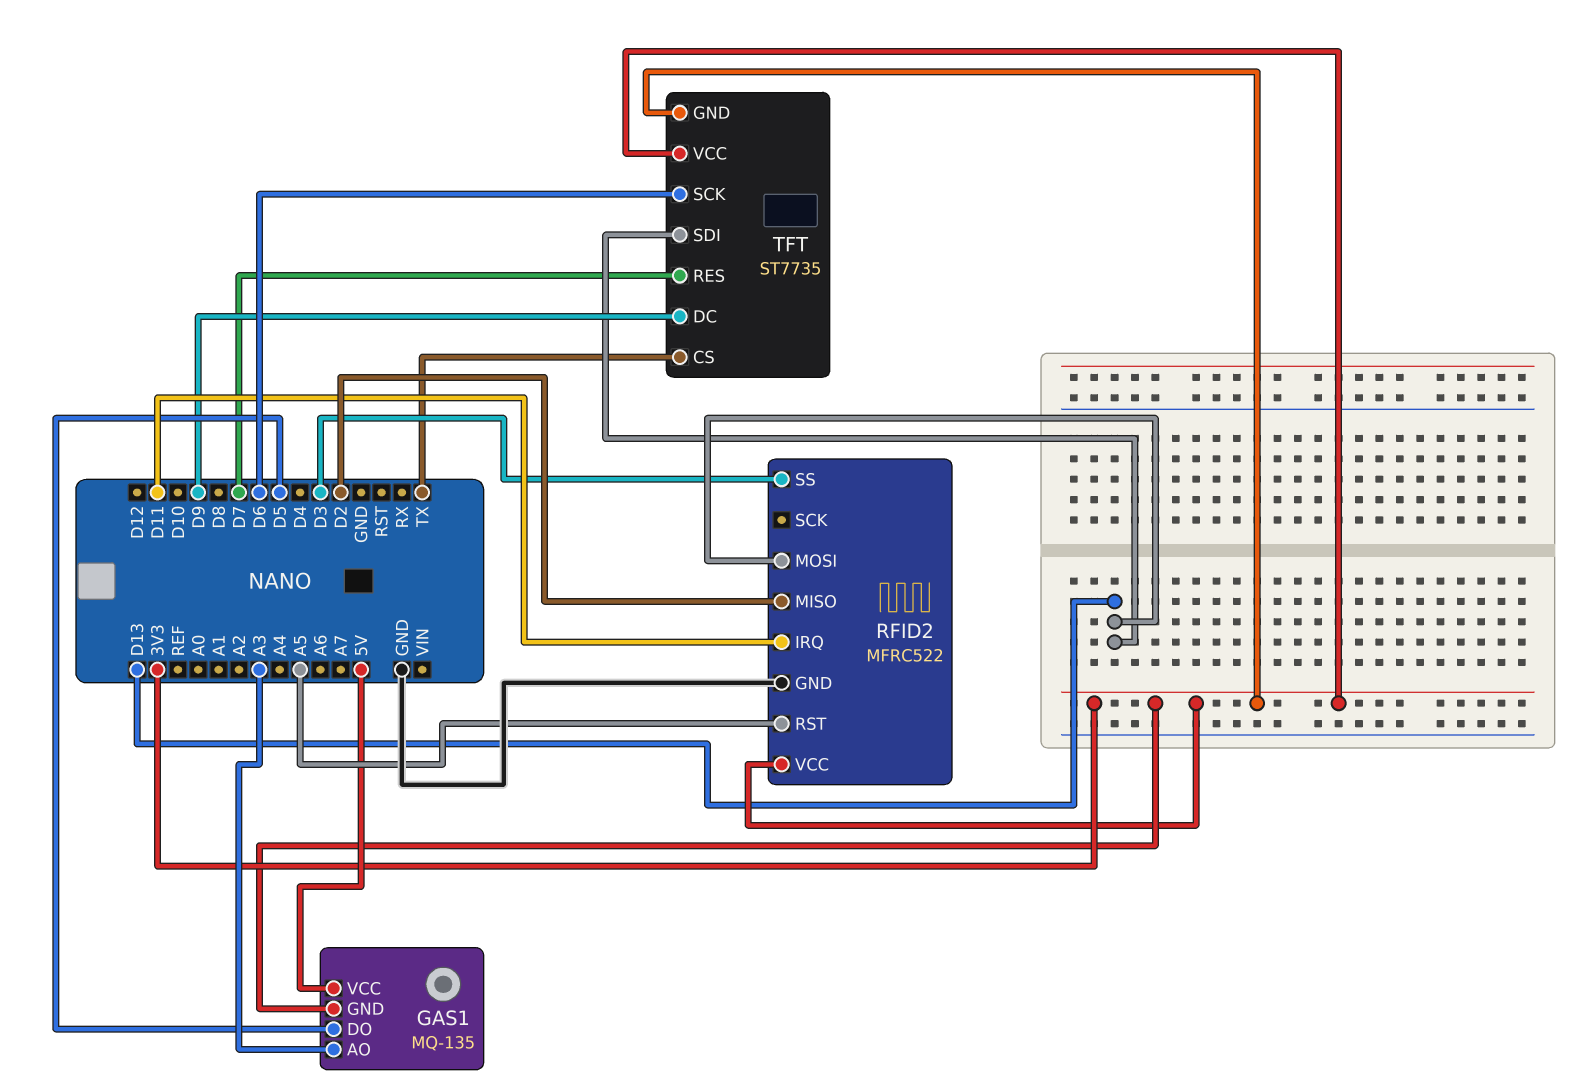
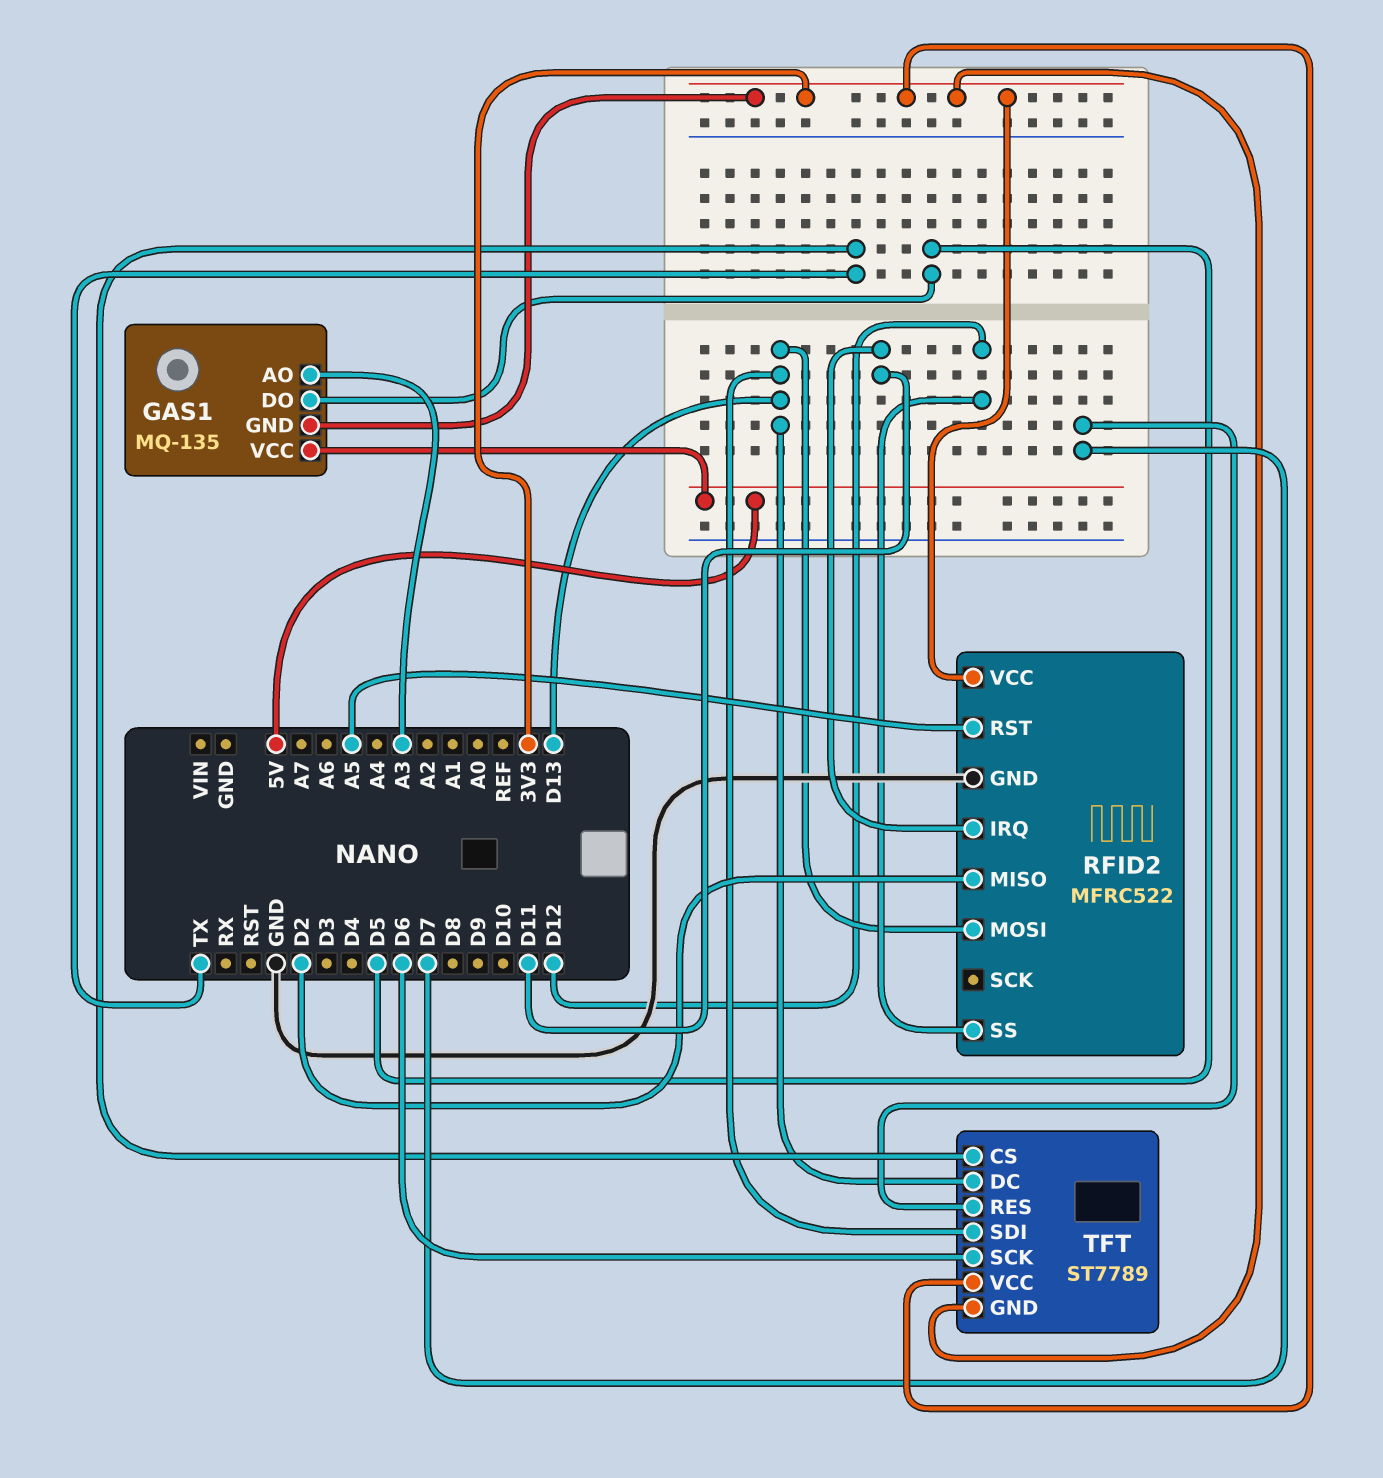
RFID2 pin SS: D3 -> D12
TFT: ST7735 -> ST7789
TFT pin DC: D9 -> D13

